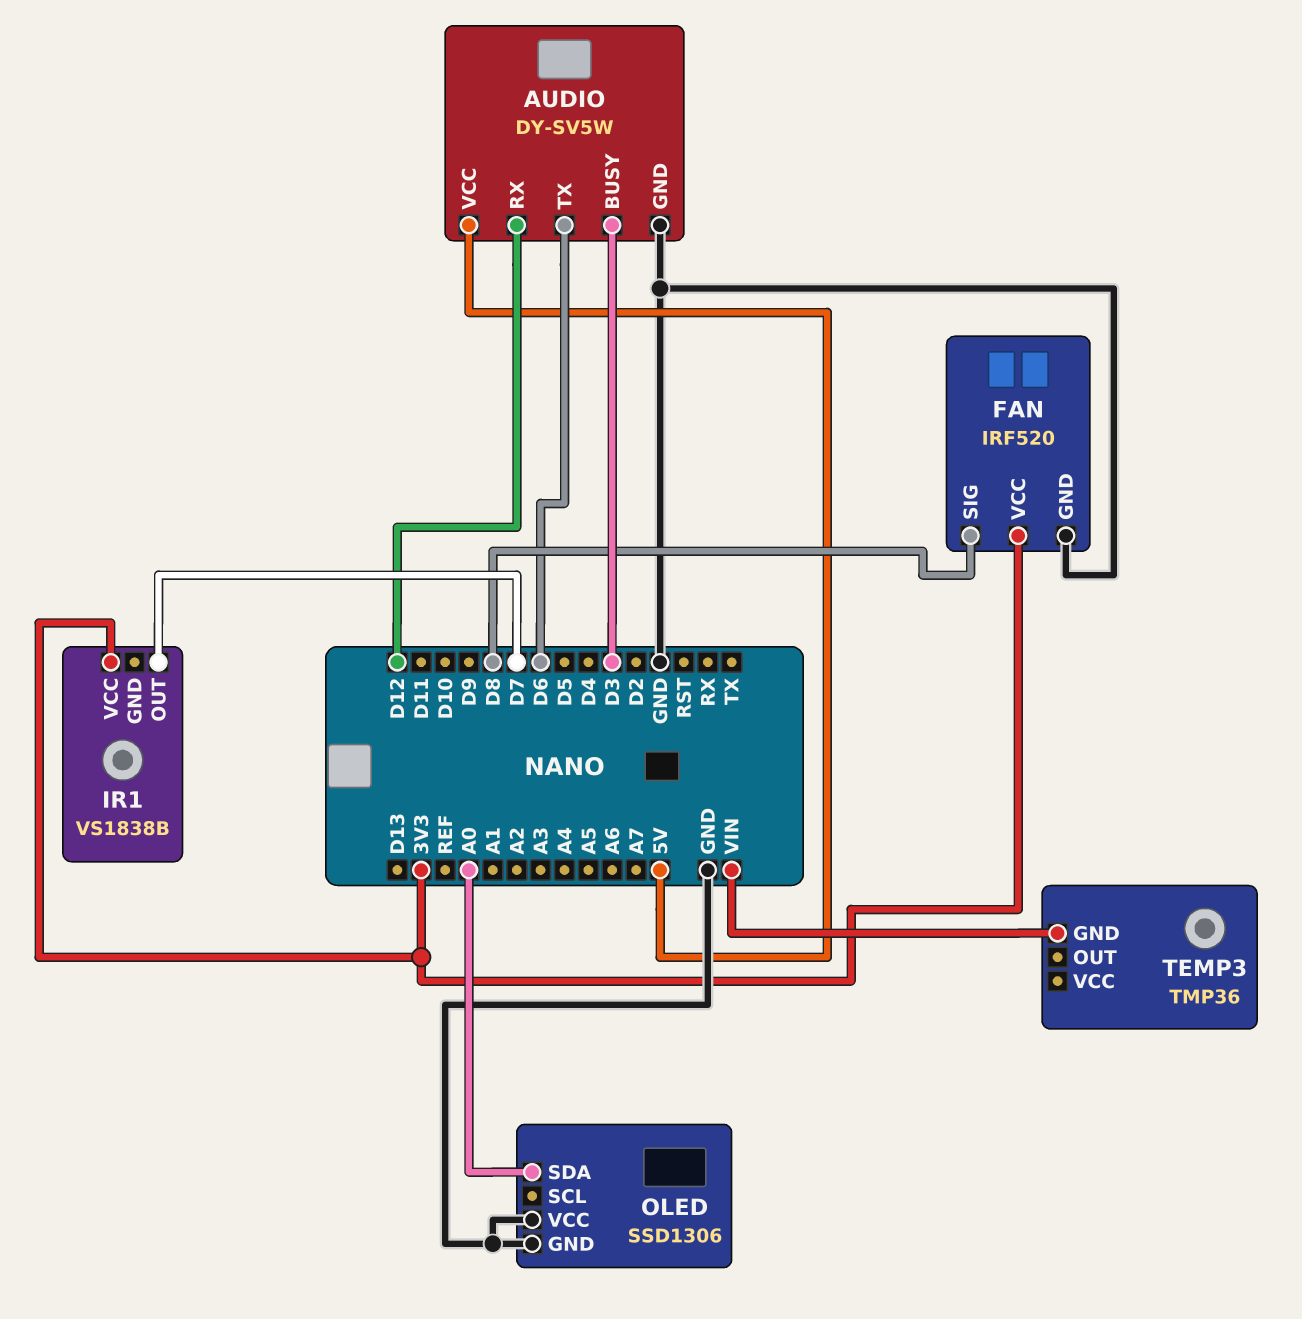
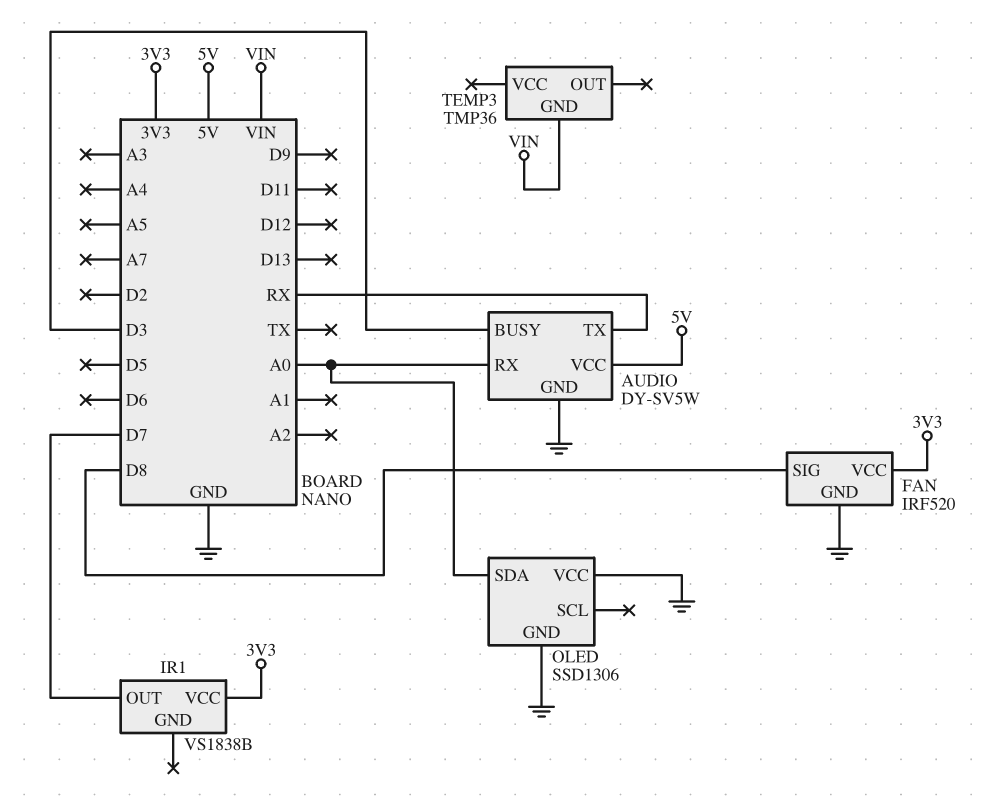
AUDIO pin RX: D12 -> A0
AUDIO pin TX: D6 -> RX

